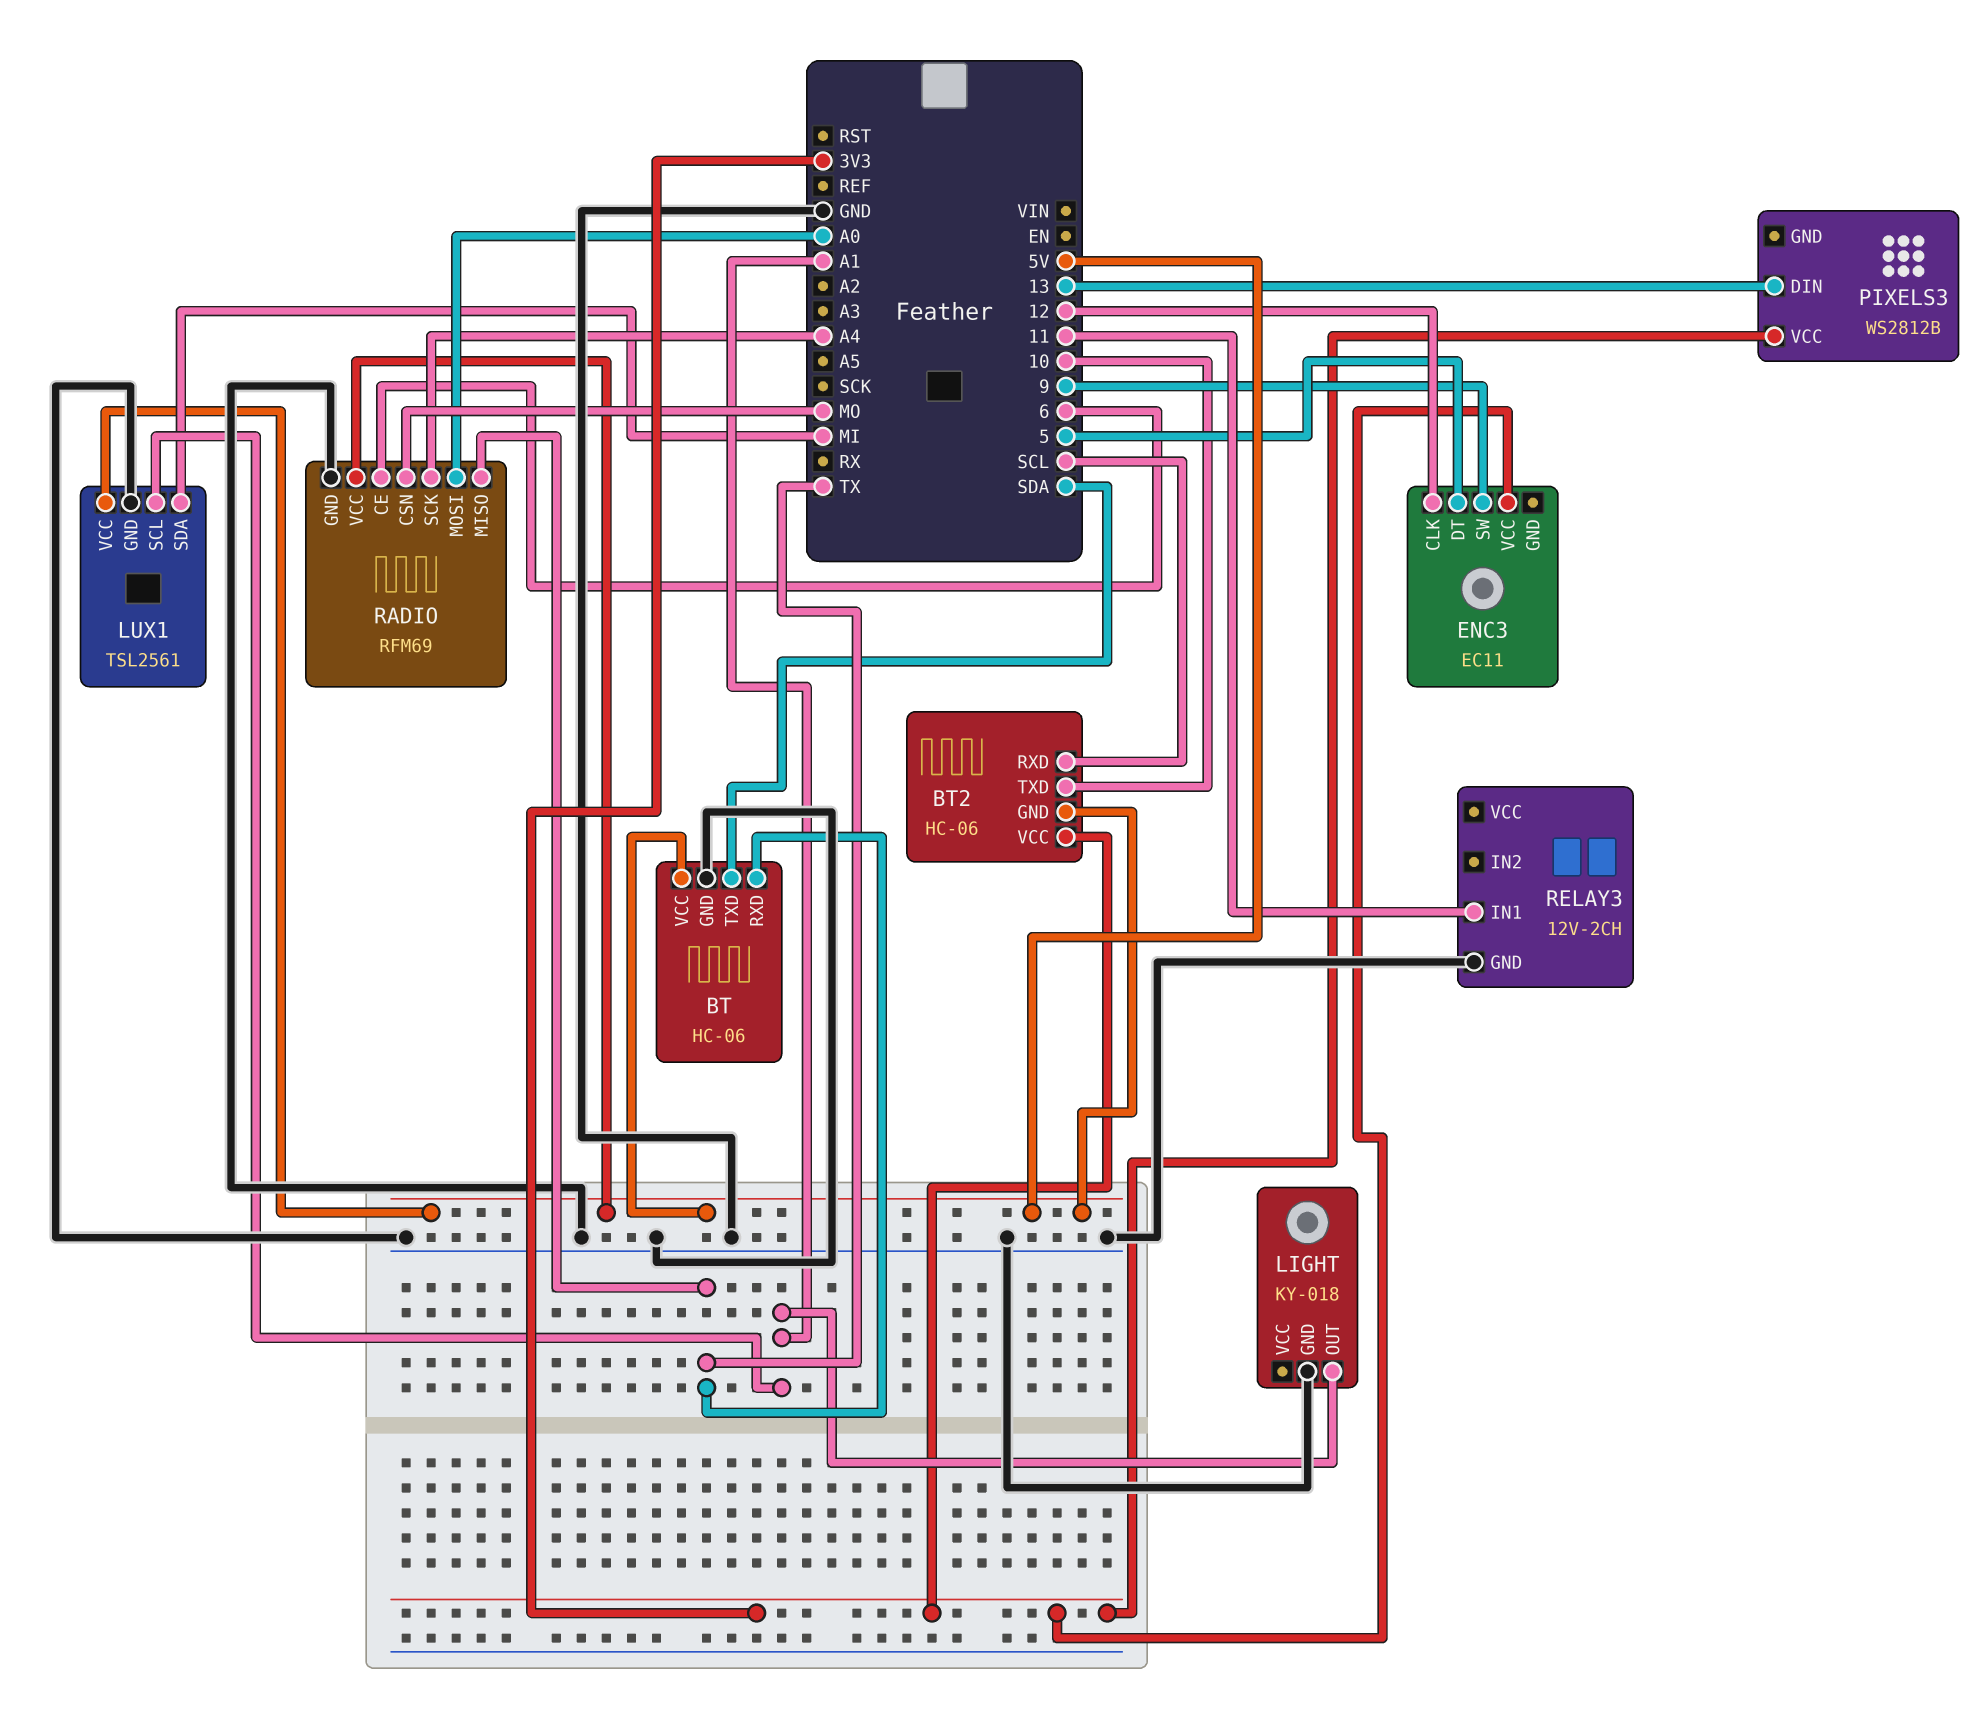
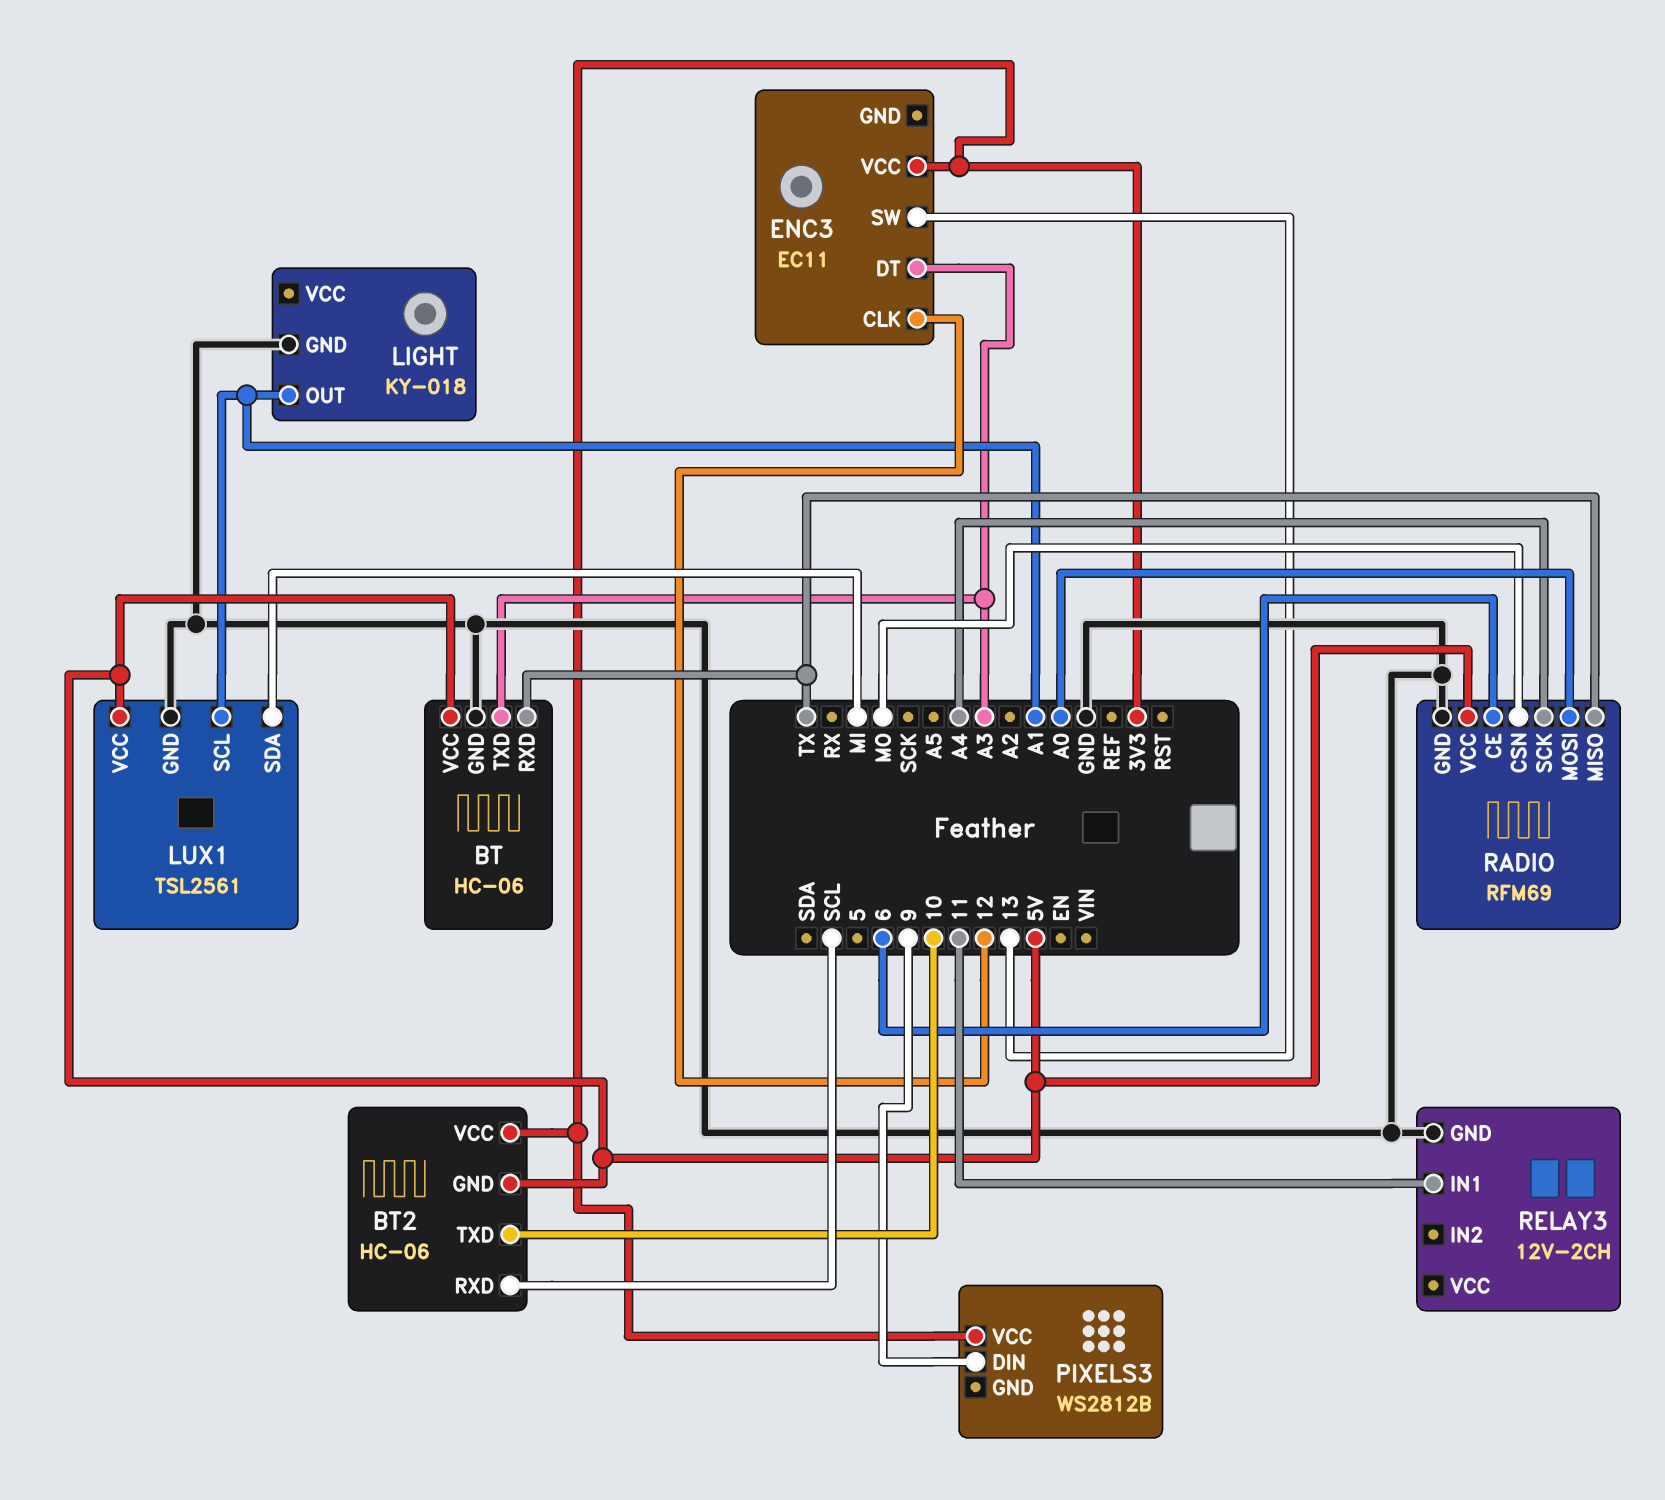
BT pin TXD: SDA -> A3
ENC3 pin DT: 5 -> A3
ENC3 pin SW: 9 -> 13
PIXELS3 pin DIN: 13 -> 9

